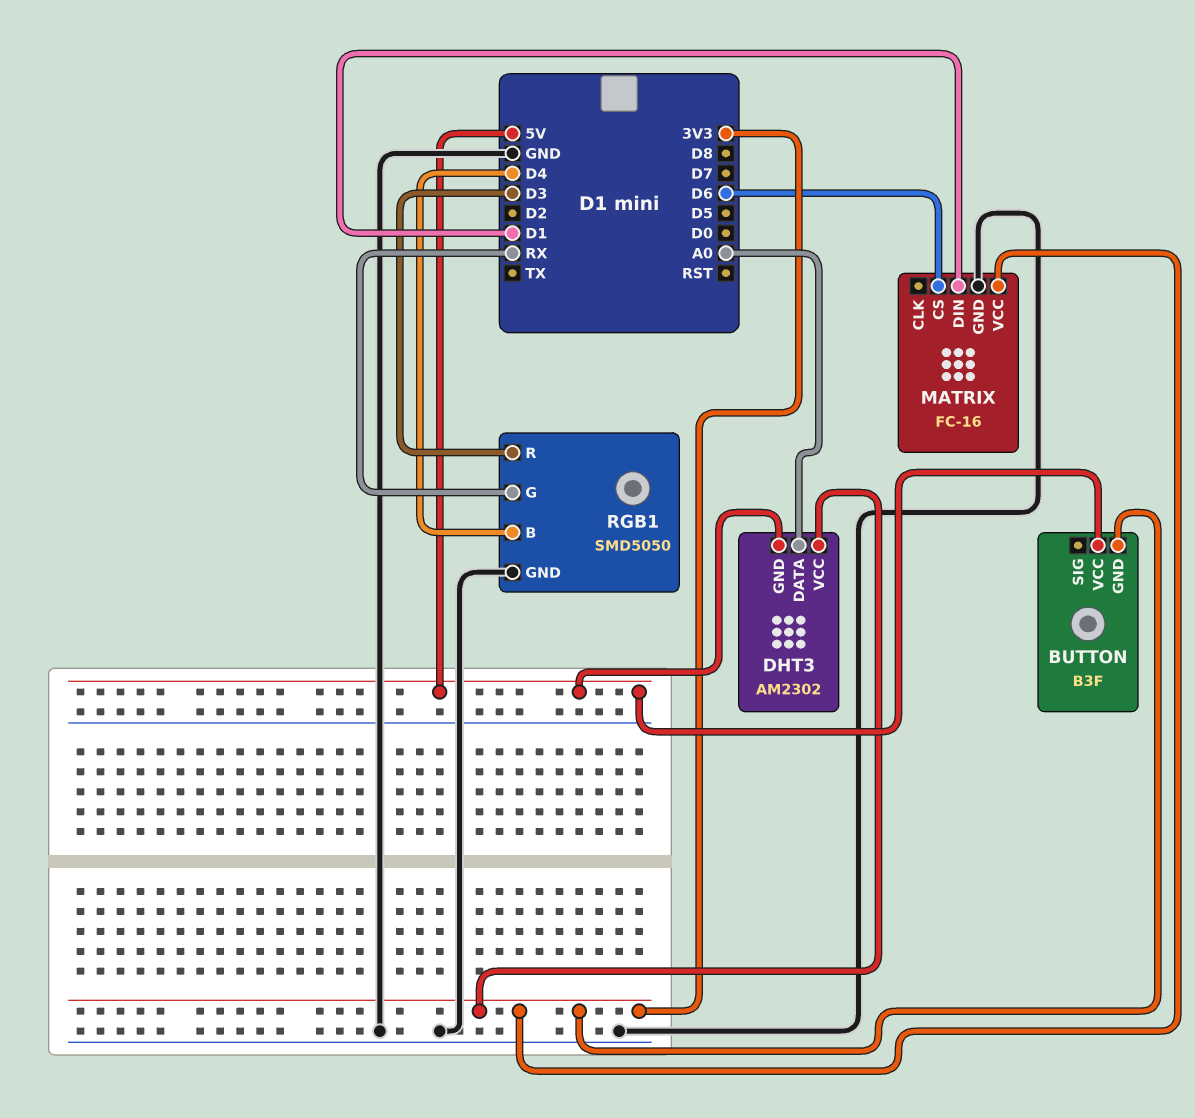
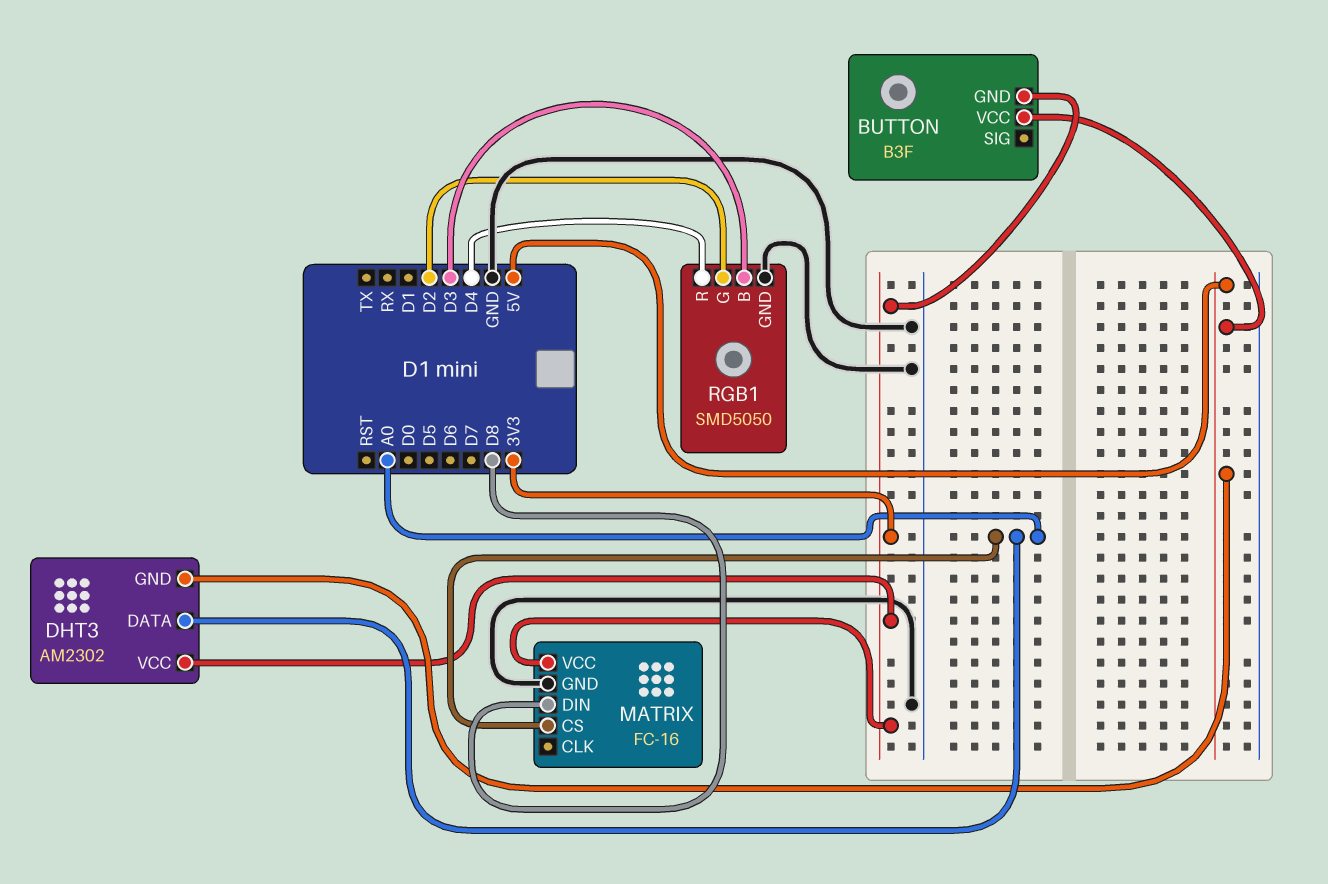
MATRIX pin CS: D6 -> A0
MATRIX pin DIN: D1 -> D8
RGB1 pin B: D4 -> D3
RGB1 pin G: RX -> D2
RGB1 pin R: D3 -> D4

